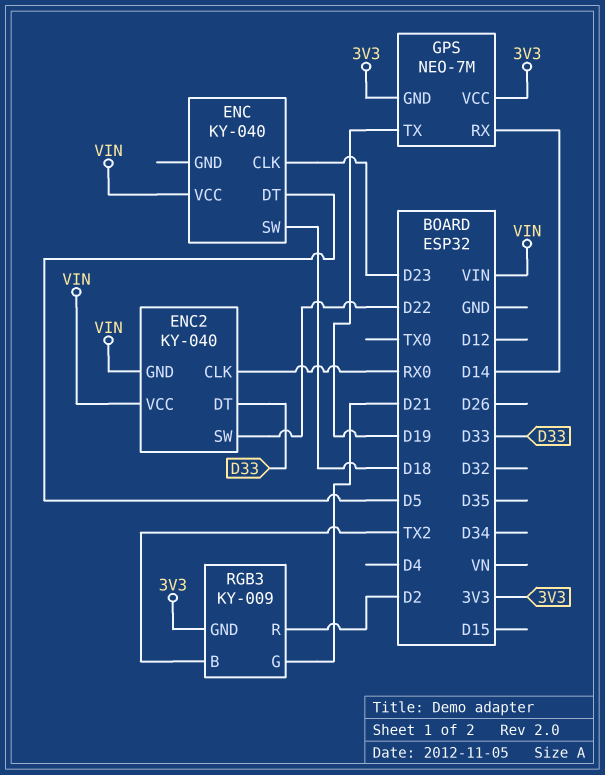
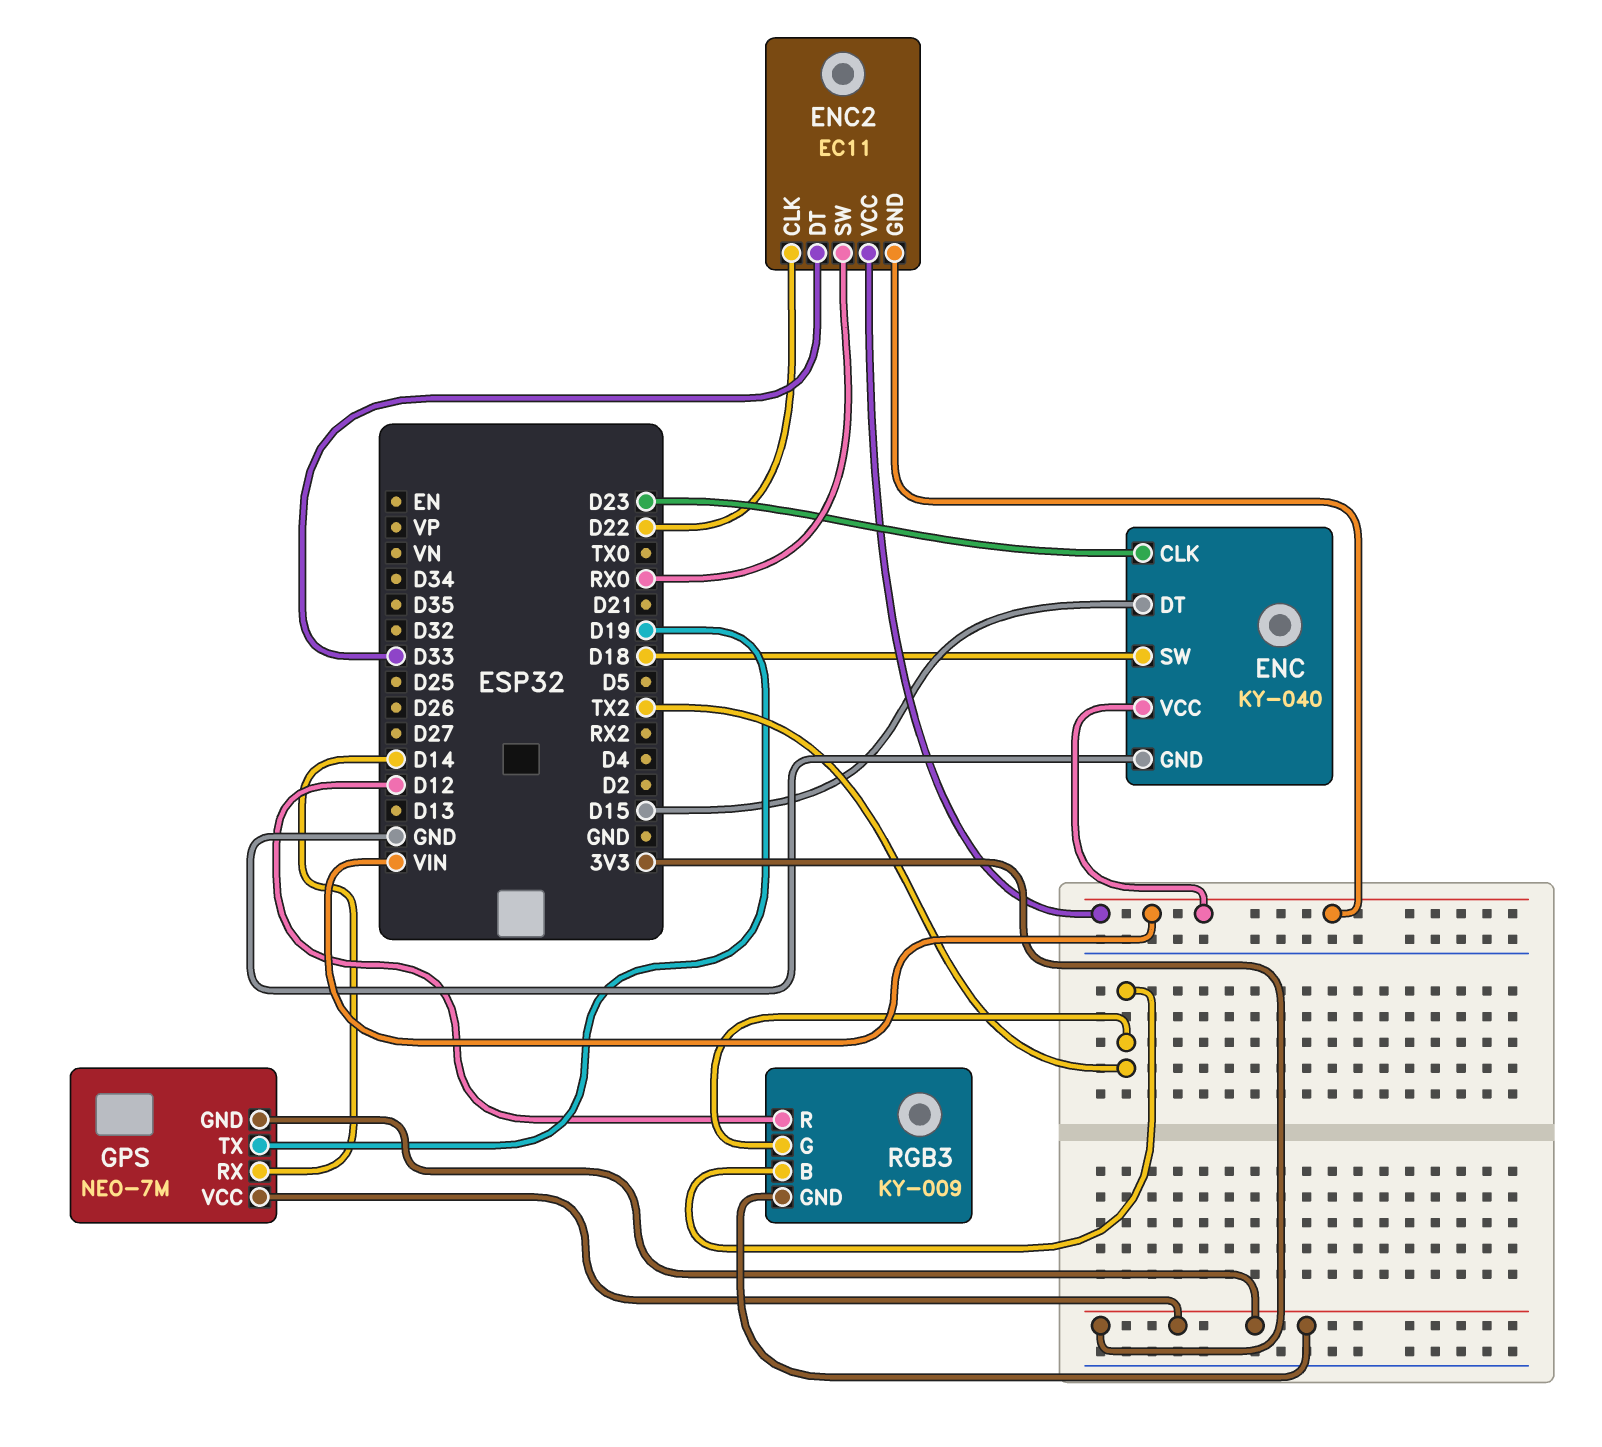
ENC pin DT: D5 -> D15
ENC pin GND: none -> GND
ENC2: KY-040 -> EC11
ENC2 pin CLK: RX0 -> D22
ENC2 pin SW: D22 -> RX0
RGB3 pin G: D21 -> TX2
RGB3 pin R: D2 -> D12

